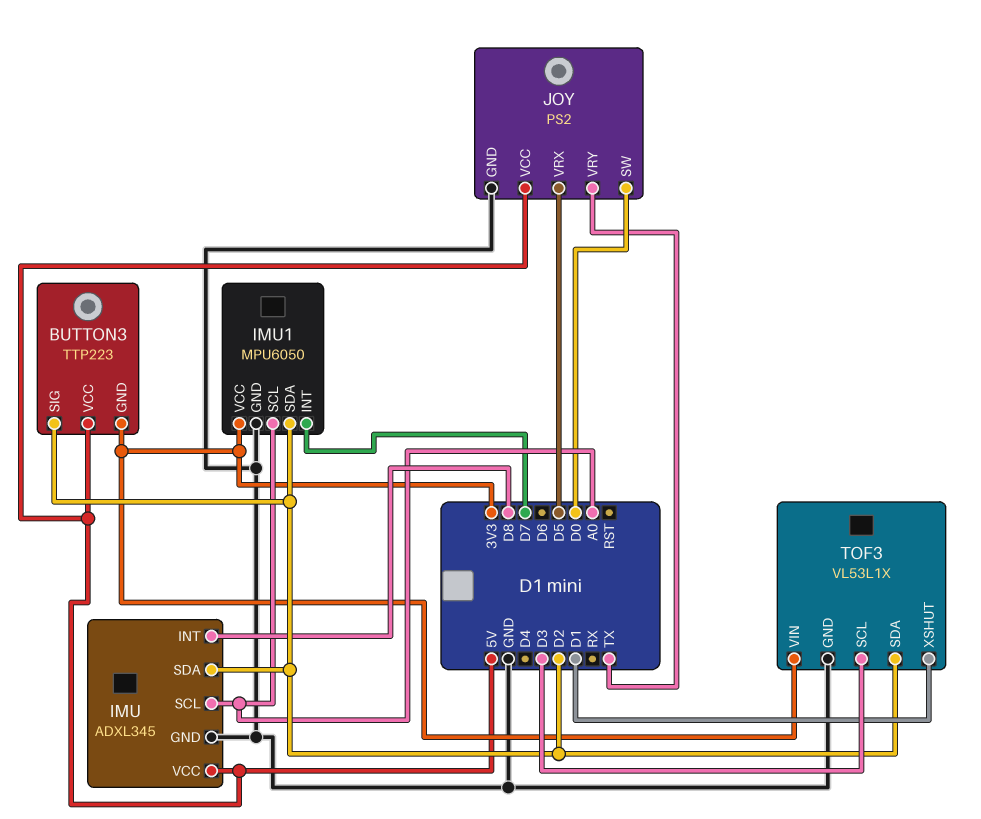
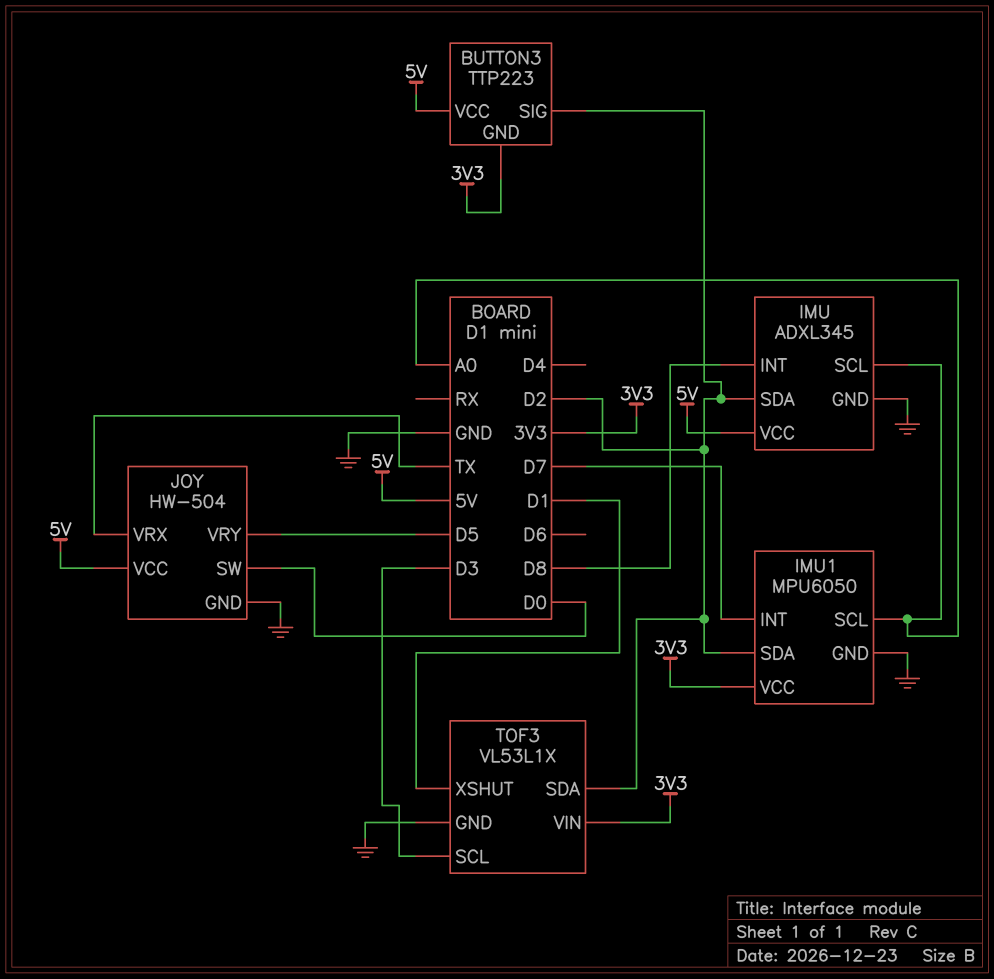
JOY: PS2 -> HW-504
JOY pin VRX: D5 -> TX
JOY pin VRY: TX -> D5

